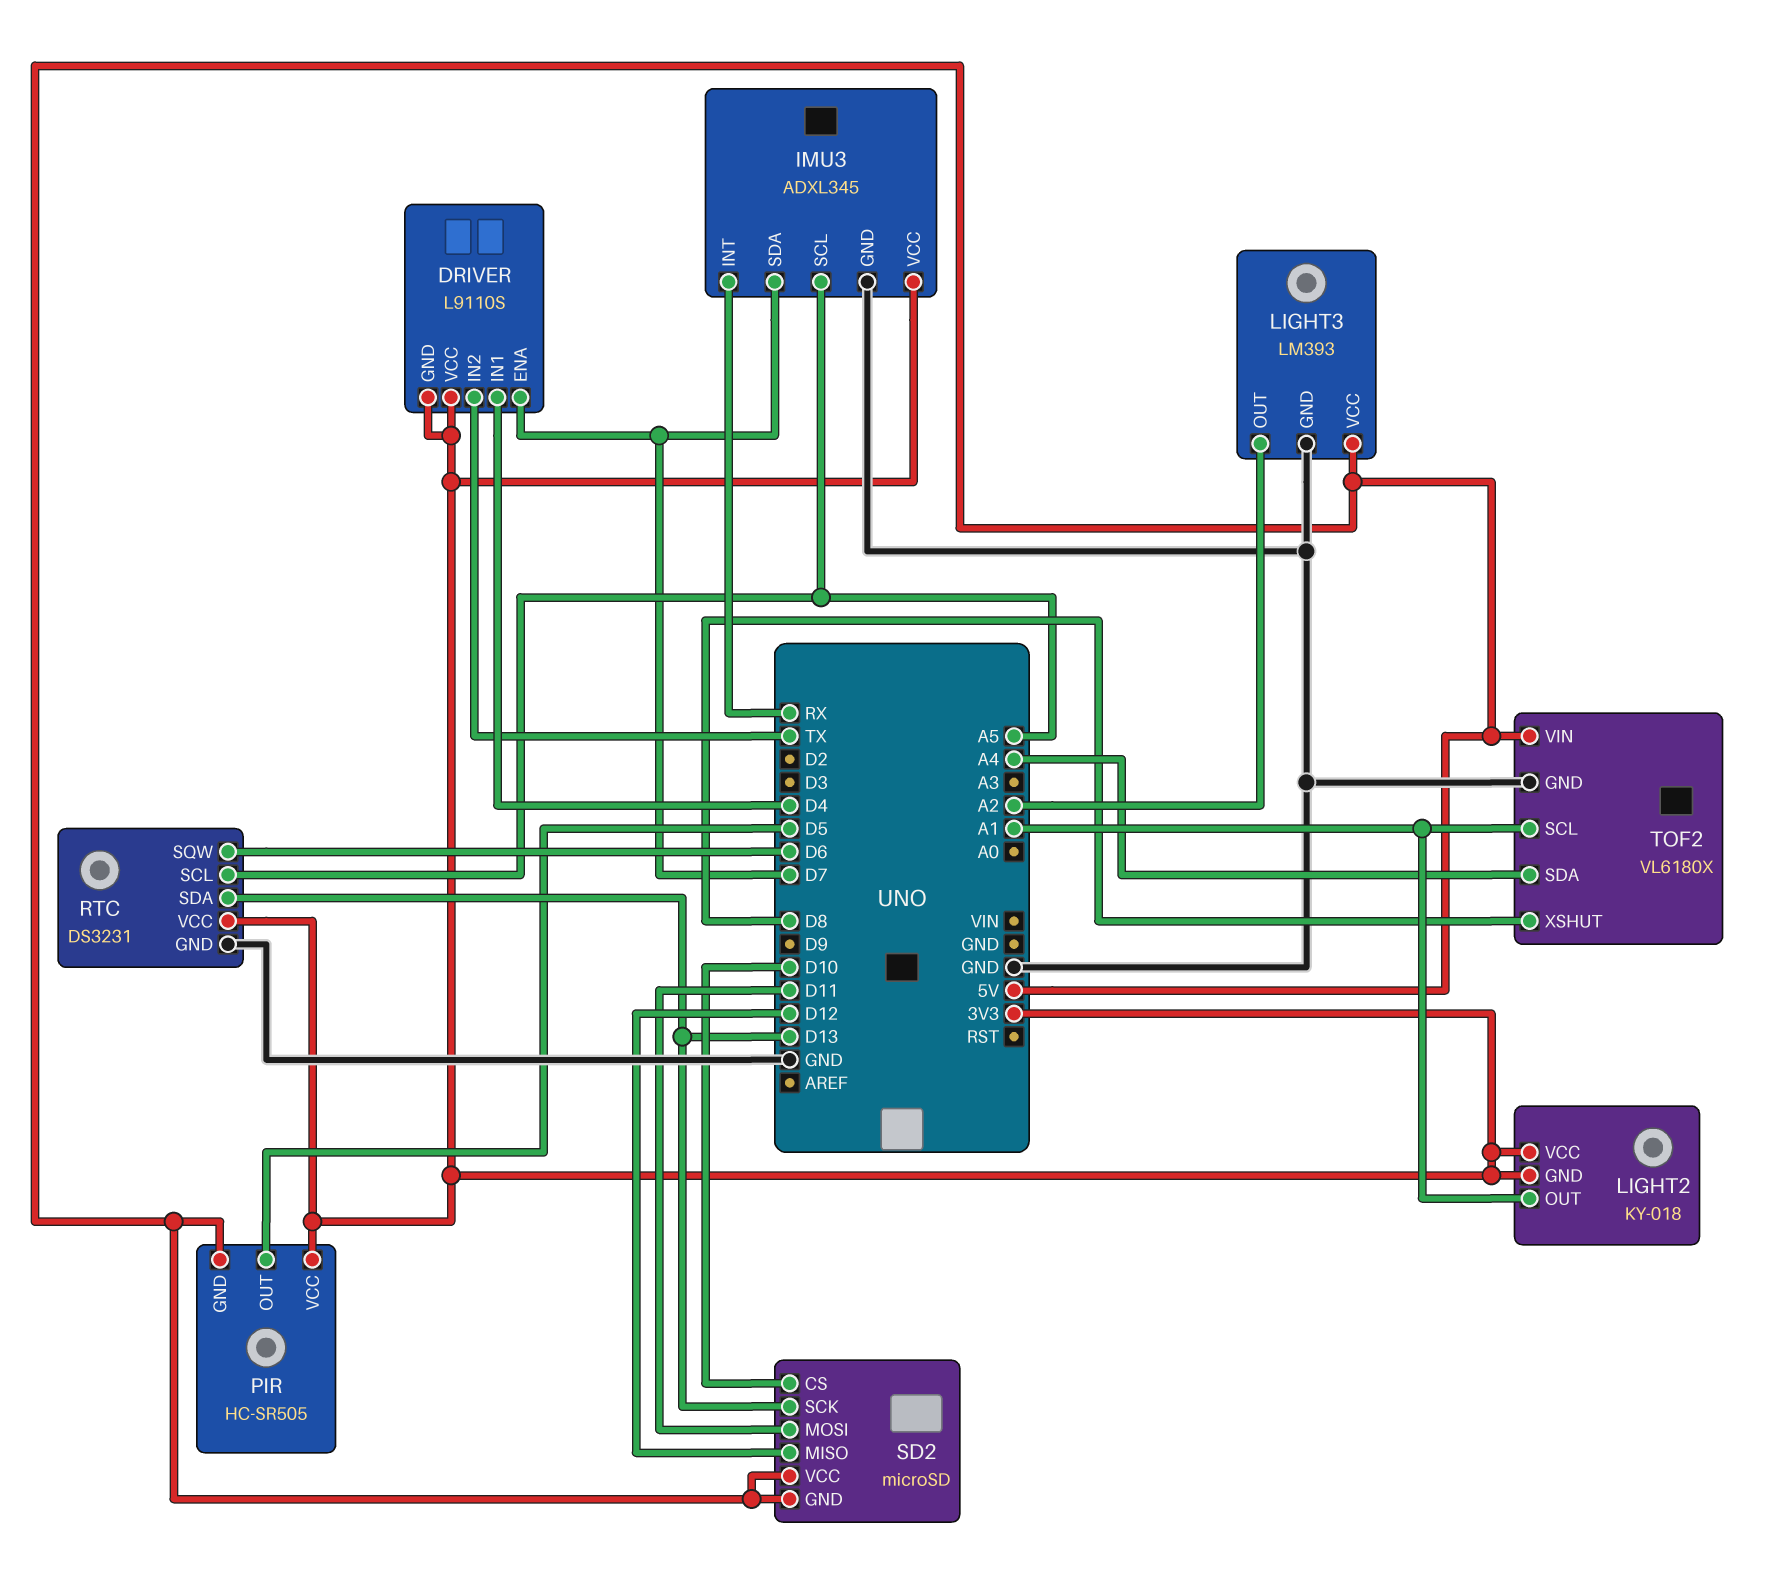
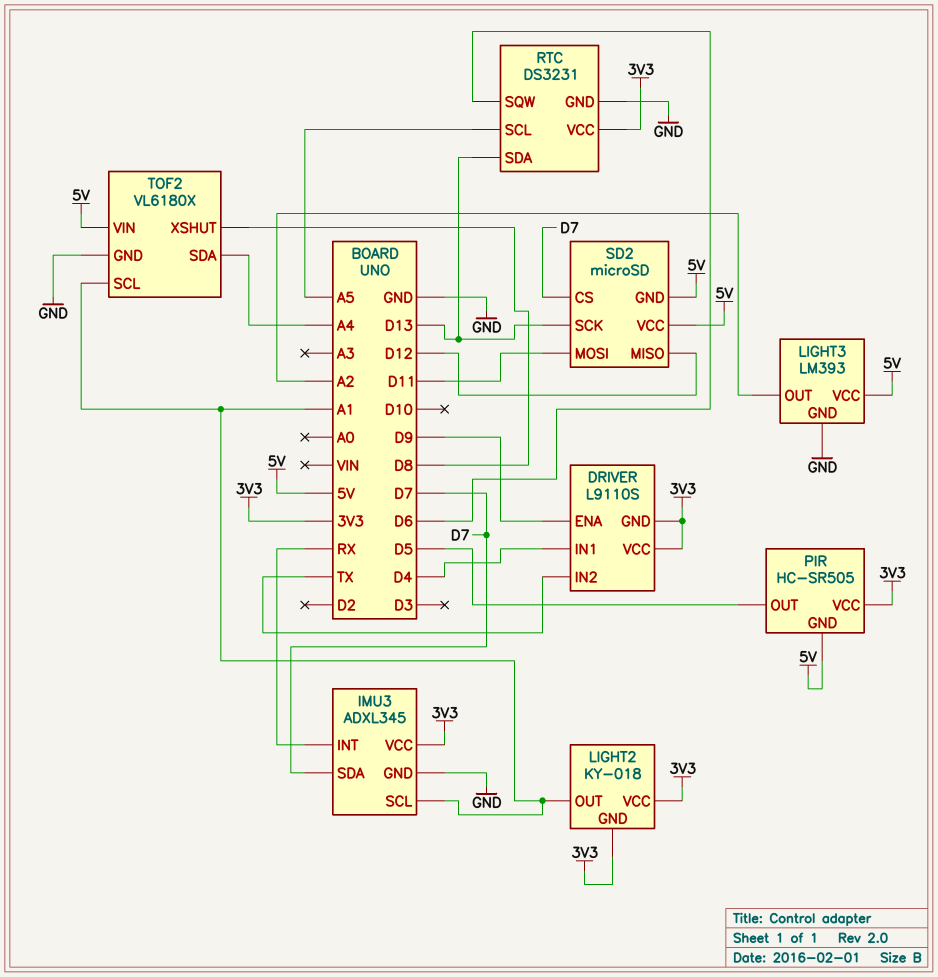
DRIVER pin ENA: D7 -> D9
IMU3 pin SCL: A5 -> A1
SD2 pin CS: D10 -> D7

